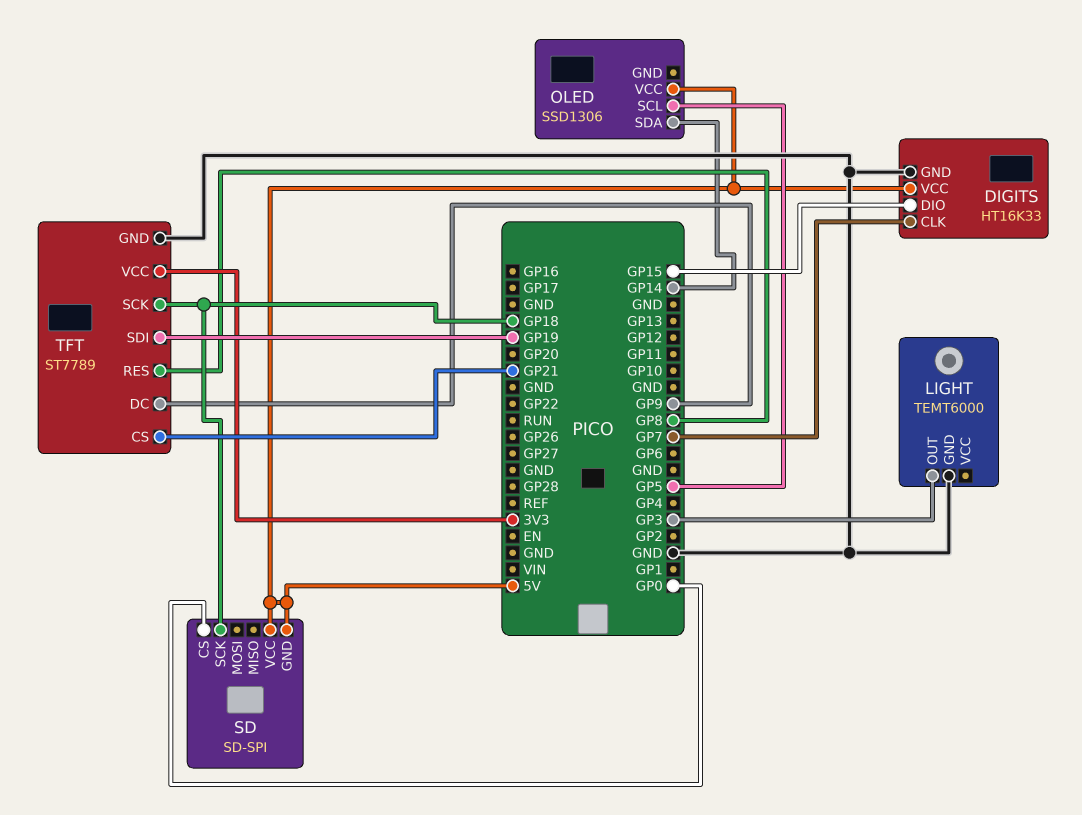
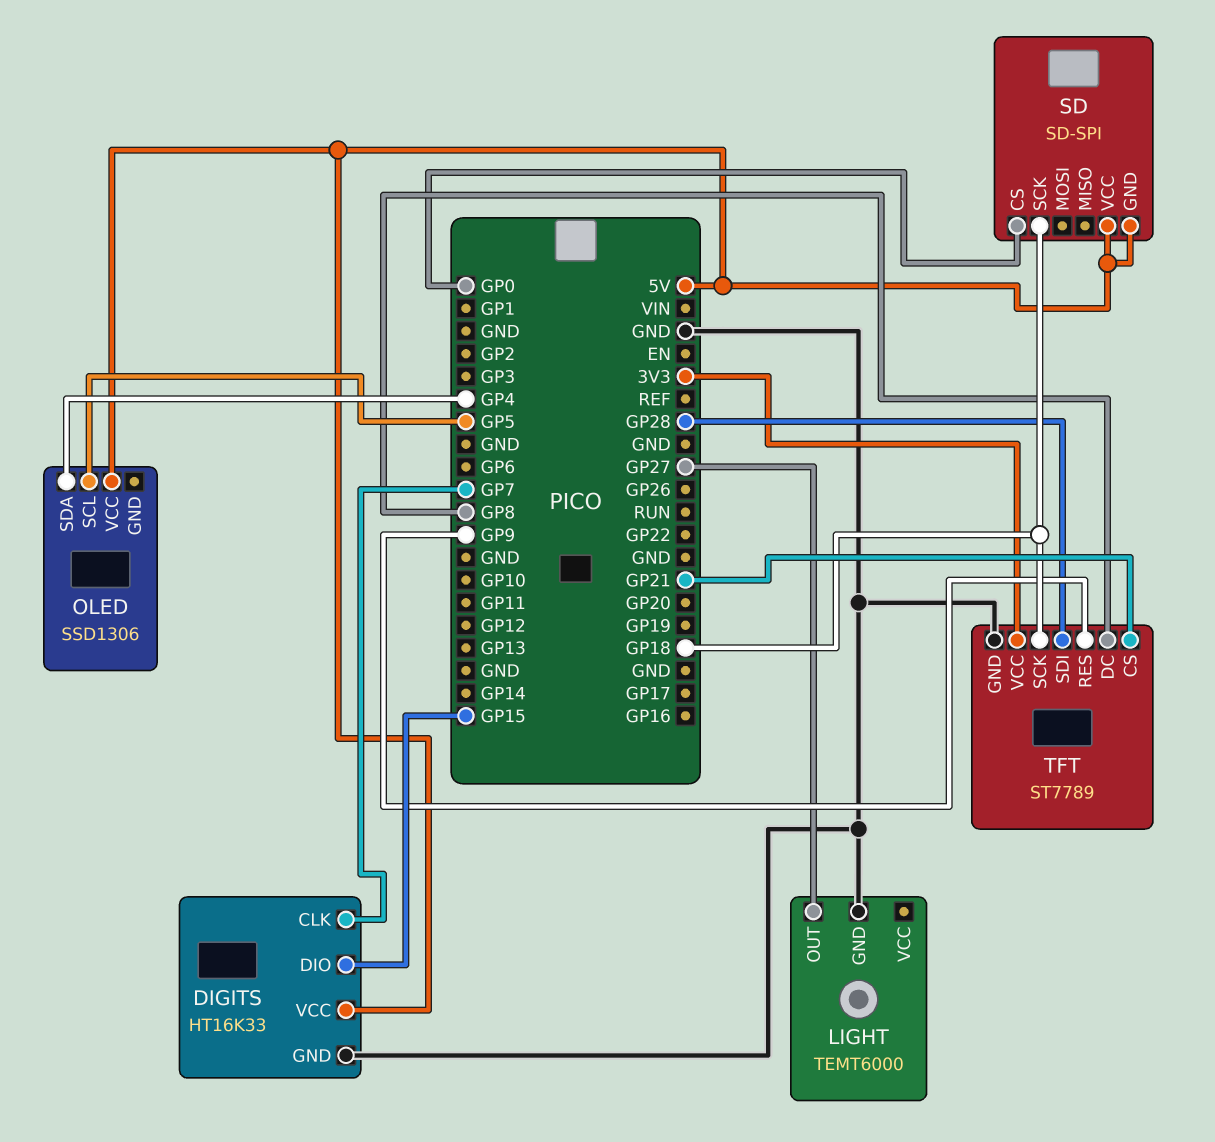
LIGHT pin OUT: GP3 -> GP27
OLED pin SDA: GP14 -> GP4
TFT pin DC: GP9 -> GP8
TFT pin RES: GP8 -> GP9
TFT pin SDI: GP19 -> GP28

